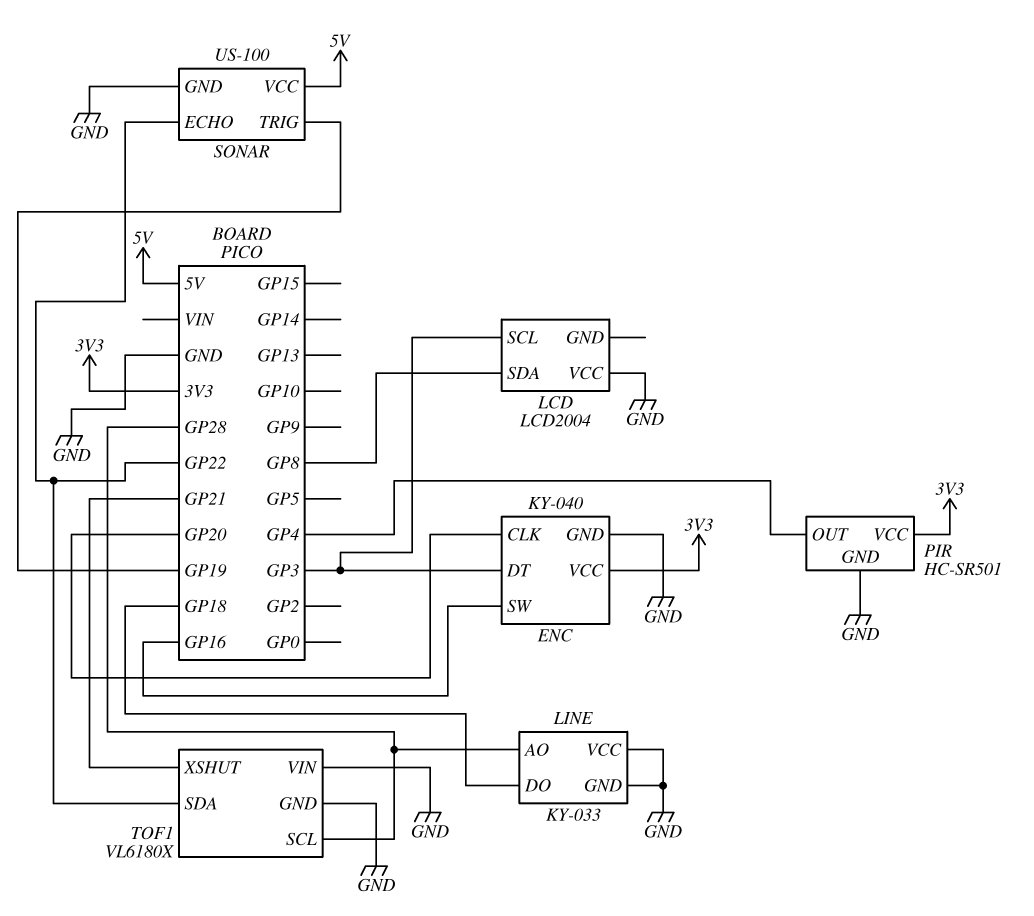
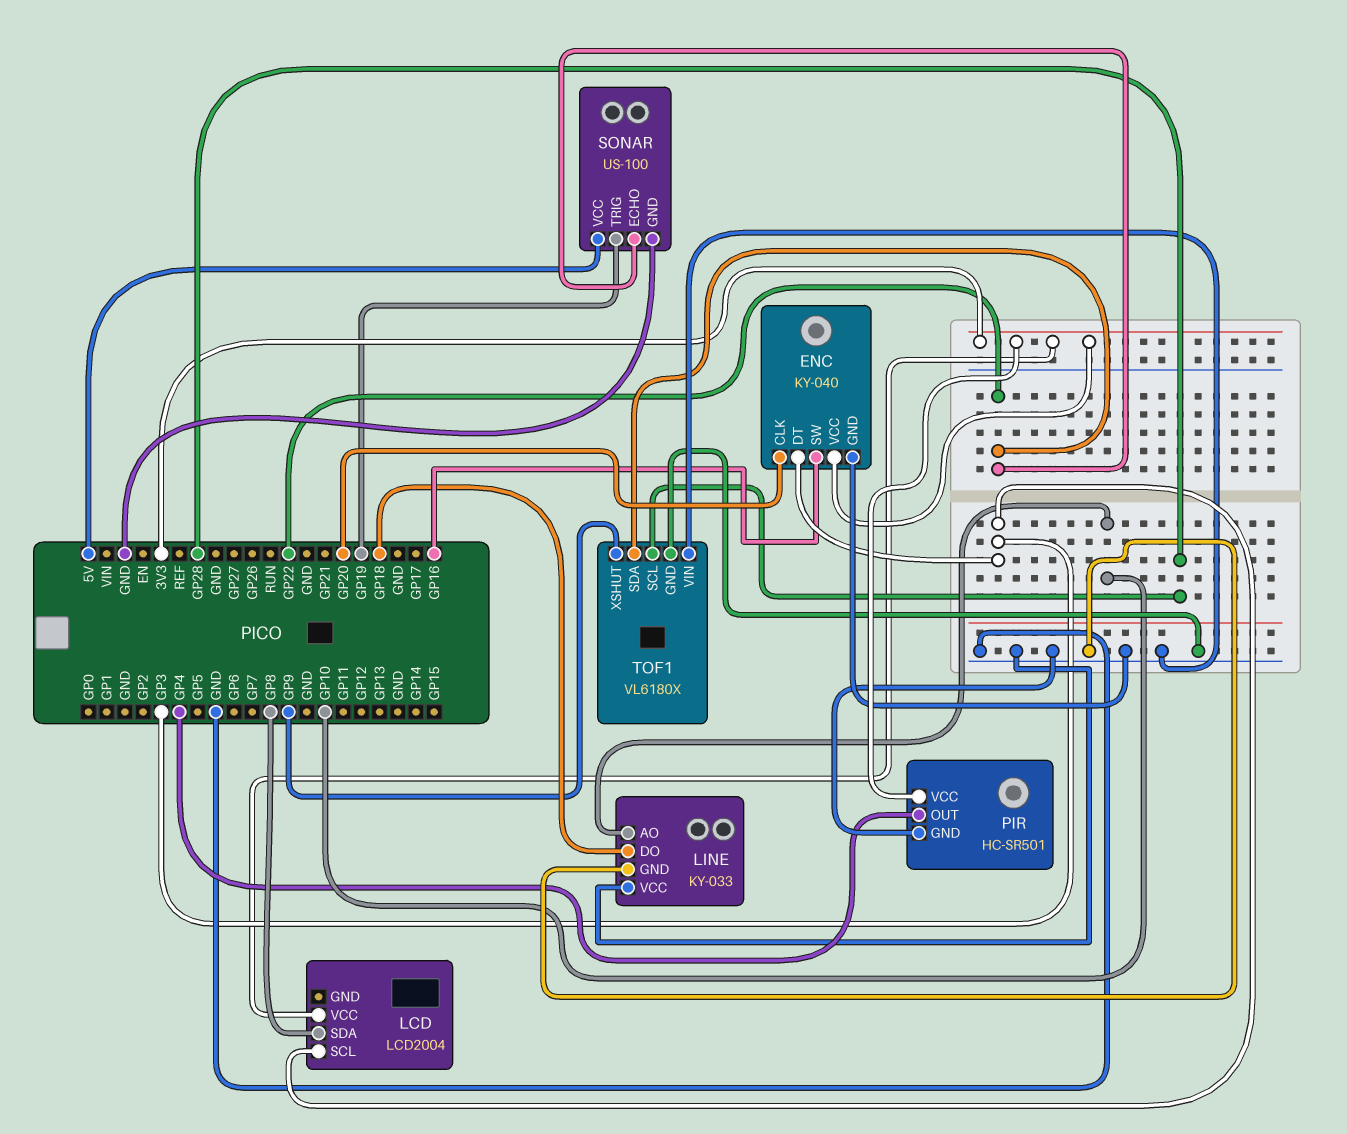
LCD pin VCC: GND -> 3V3
LINE pin AO: GP28 -> GP10
TOF1 pin XSHUT: GP21 -> GP9

